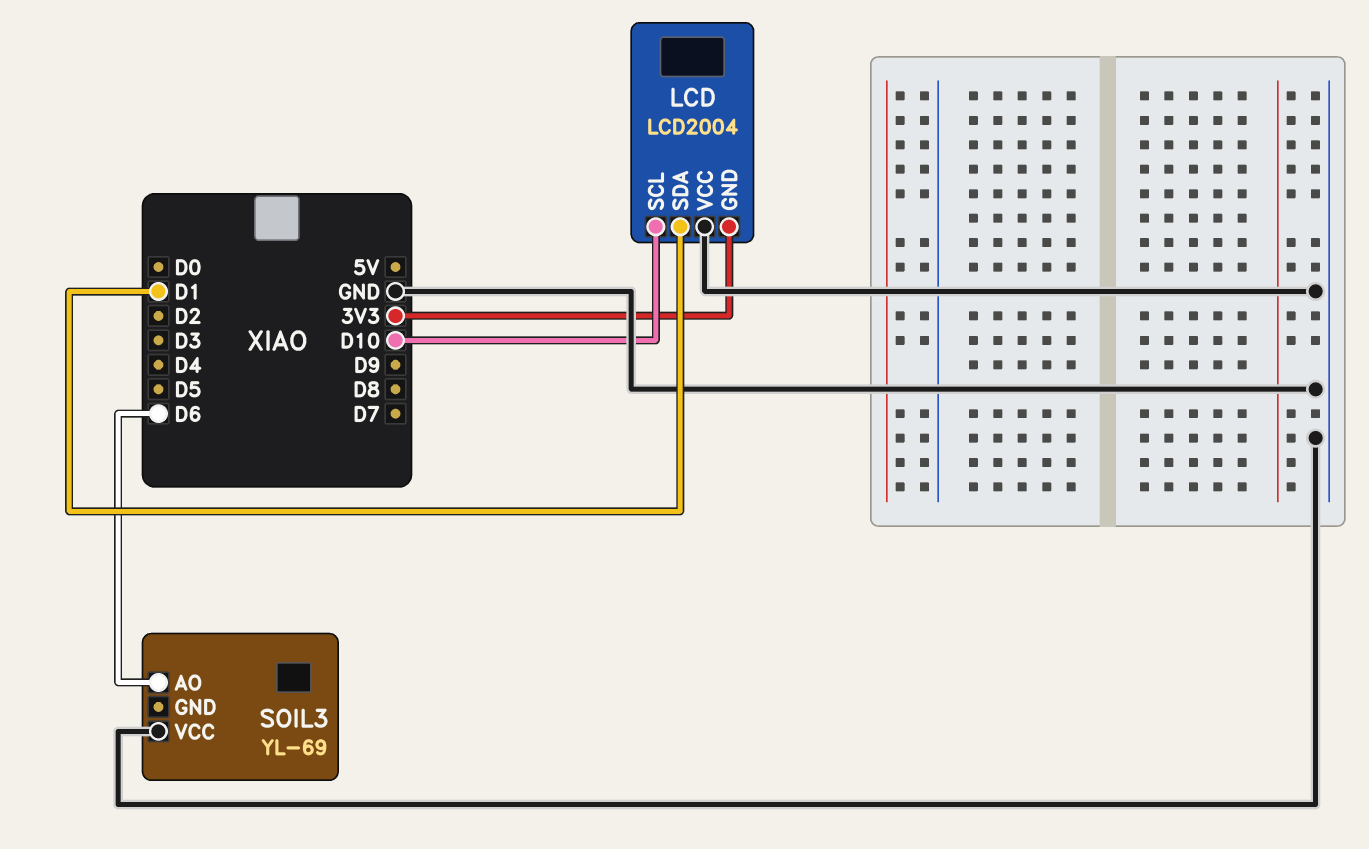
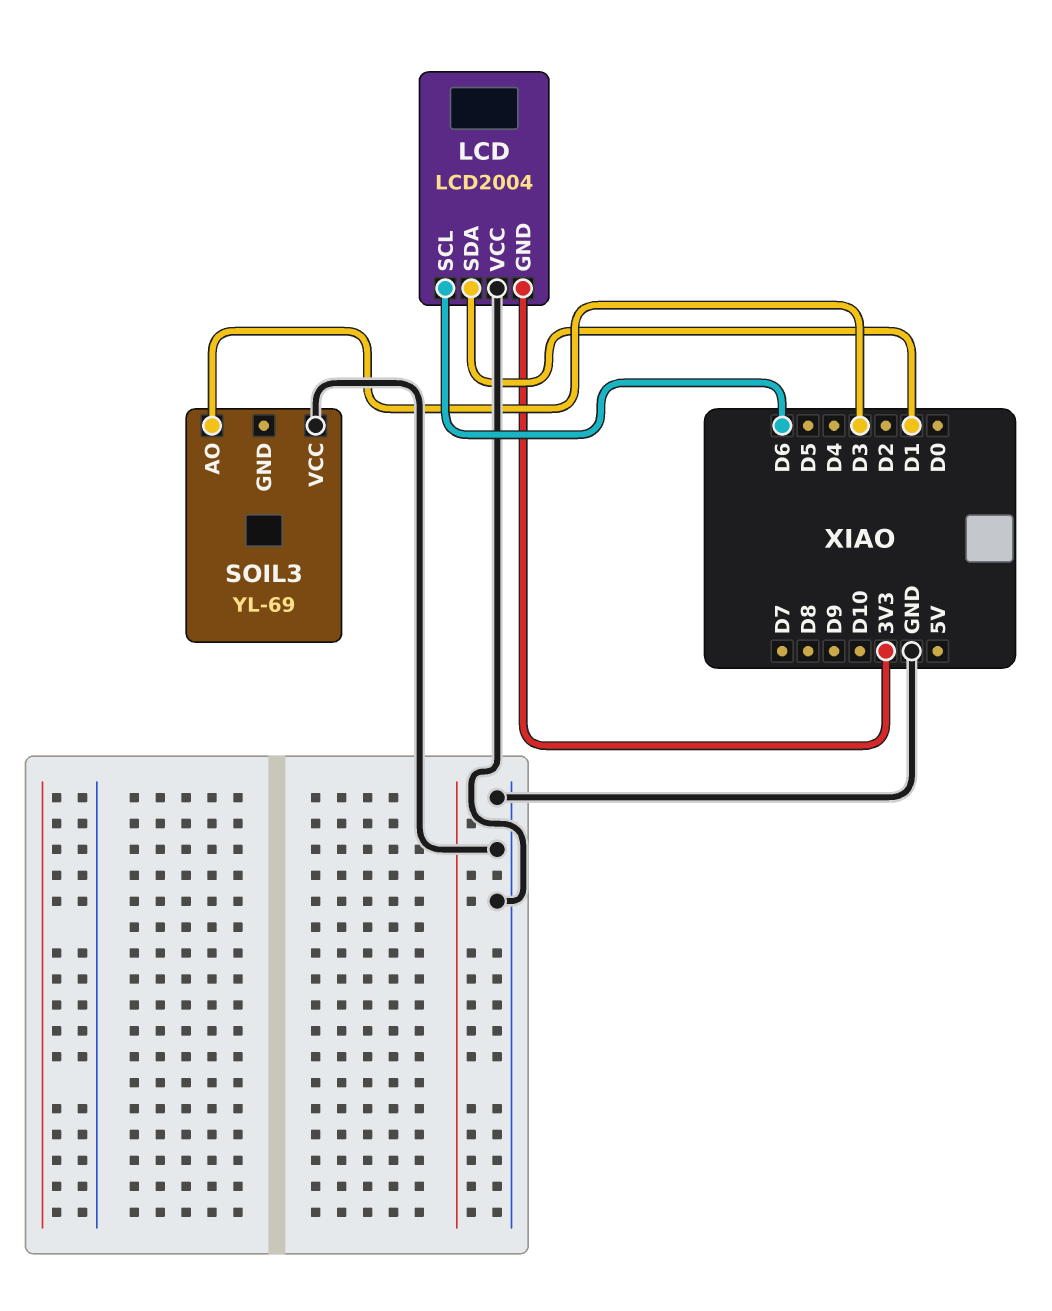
LCD pin SCL: D10 -> D6
SOIL3 pin AO: D6 -> D3

